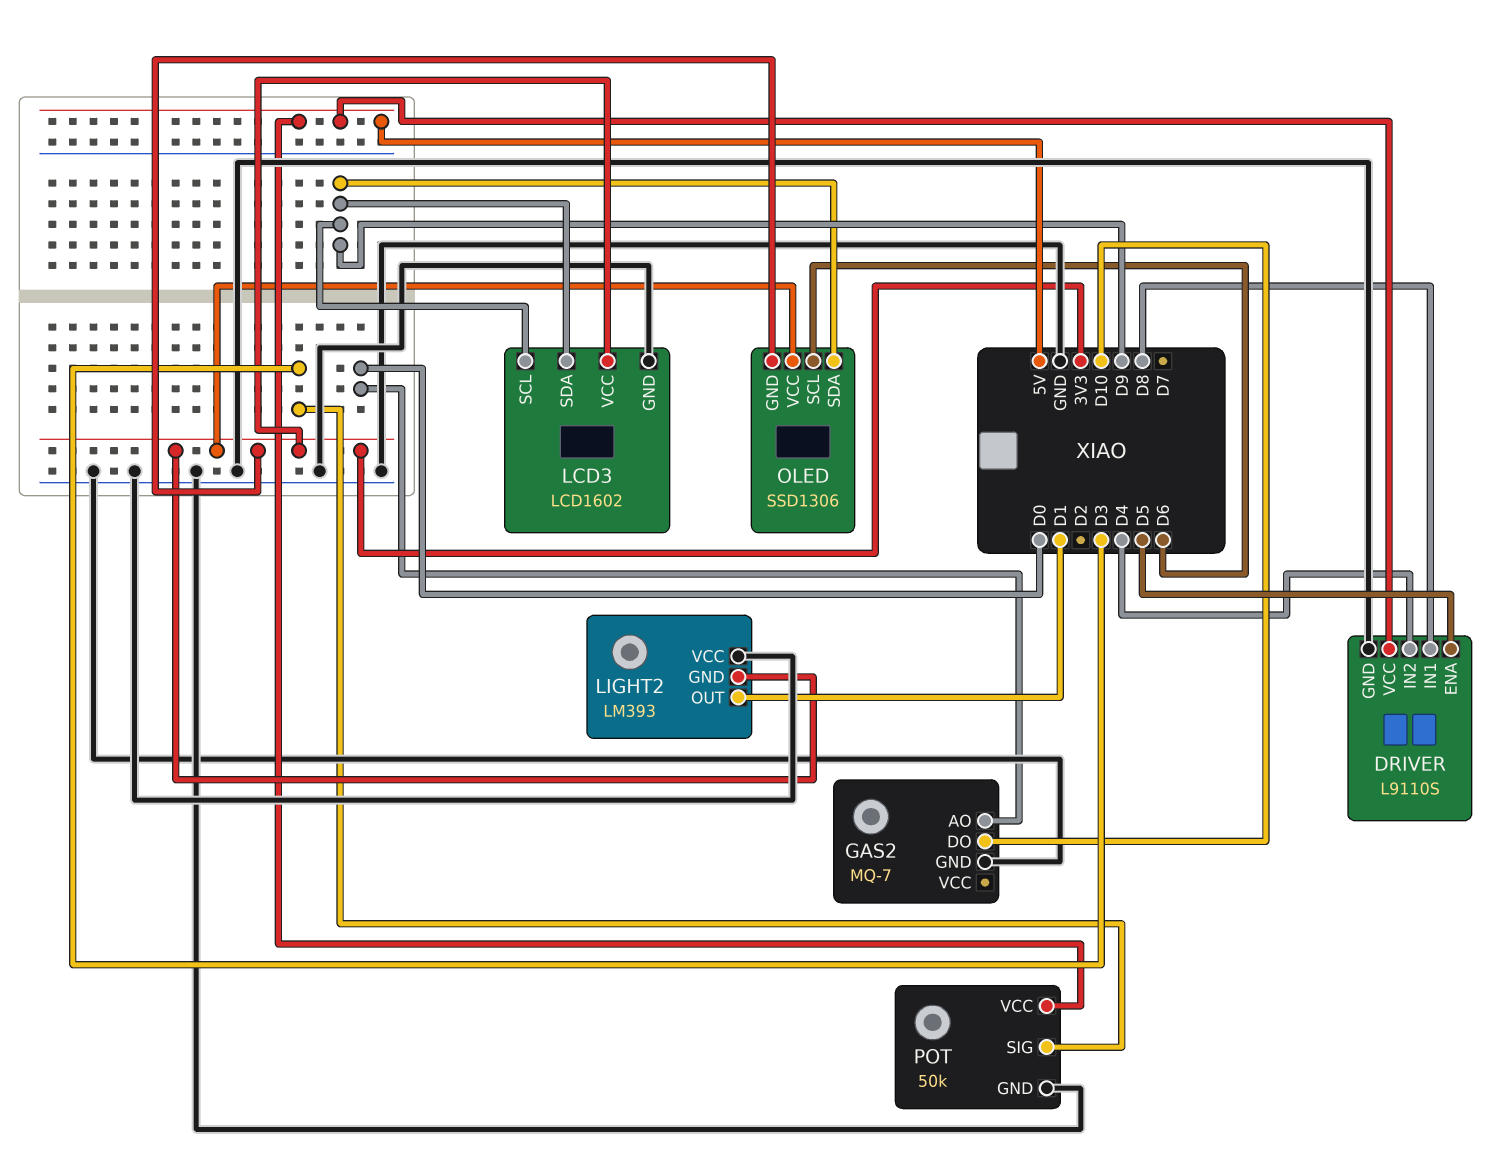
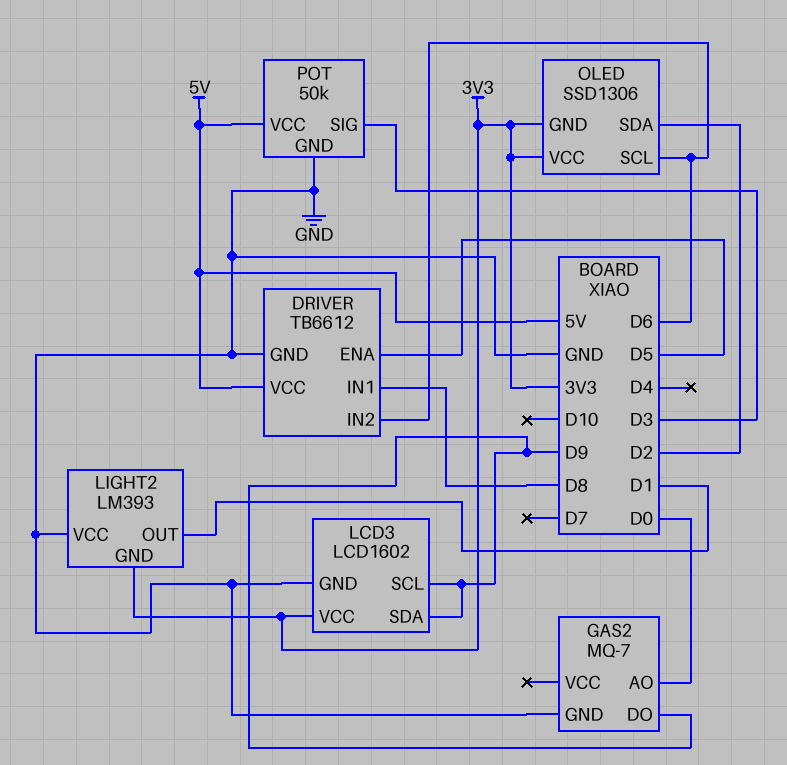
DRIVER: L9110S -> TB6612
DRIVER pin IN2: D4 -> D6
GAS2 pin DO: D10 -> D9
OLED pin SDA: D9 -> D2

